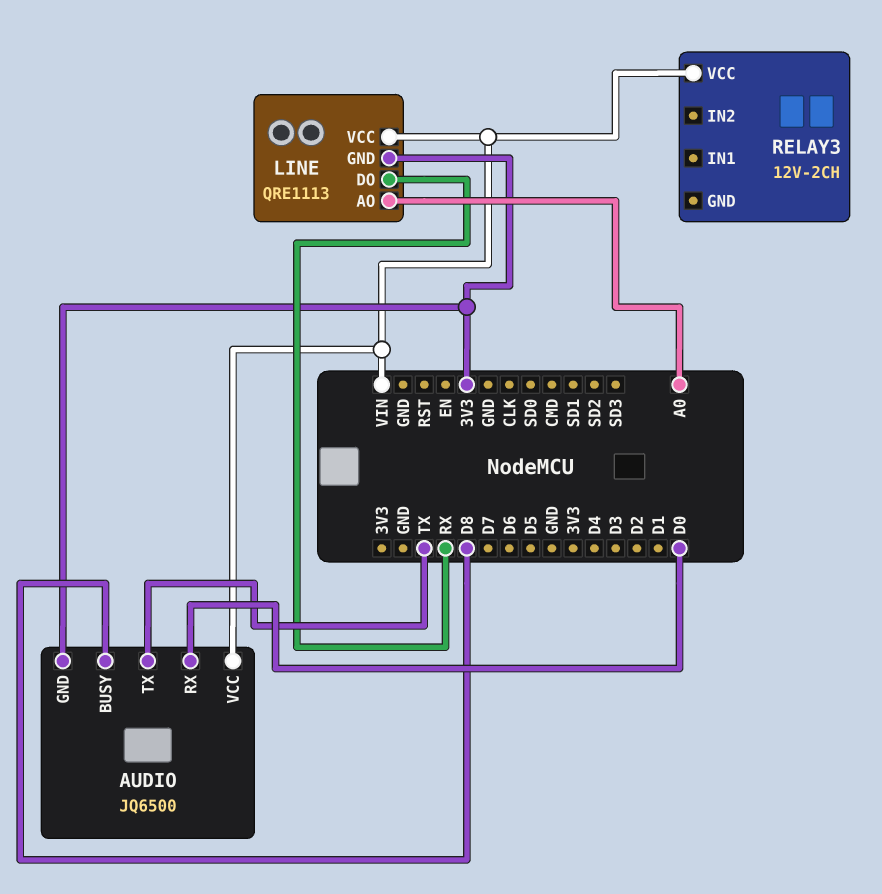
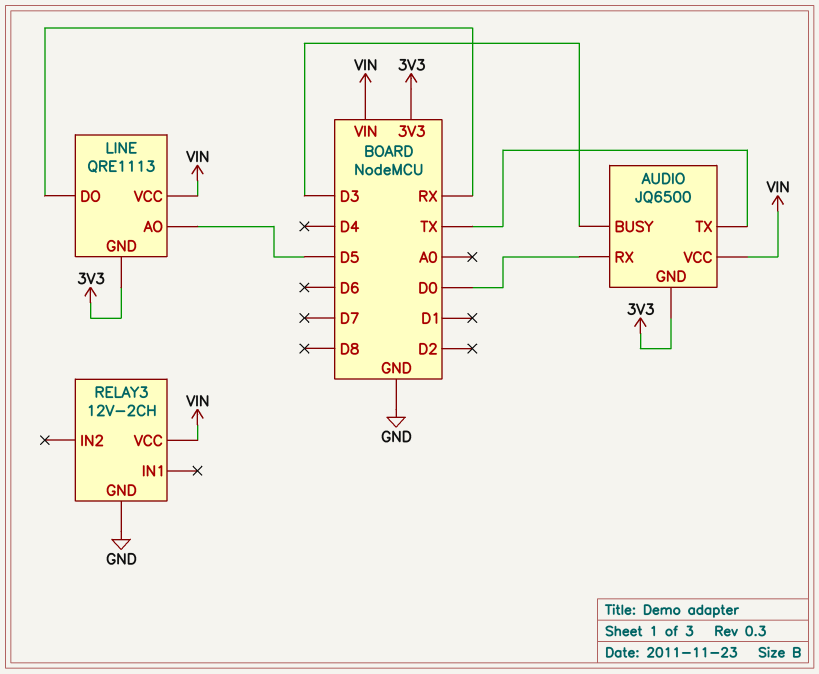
AUDIO pin BUSY: D8 -> D3
LINE pin AO: A0 -> D5
RELAY3 pin GND: none -> GND

